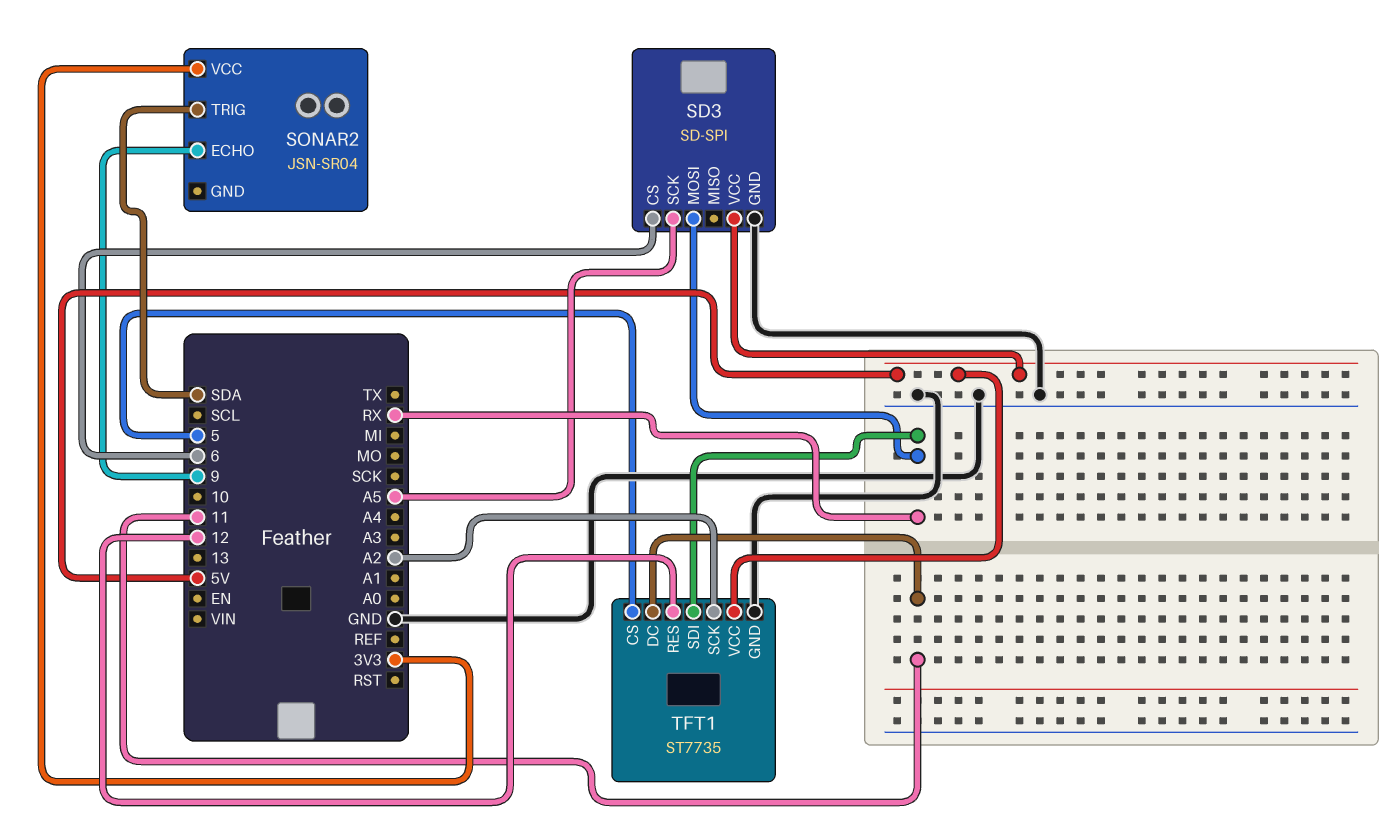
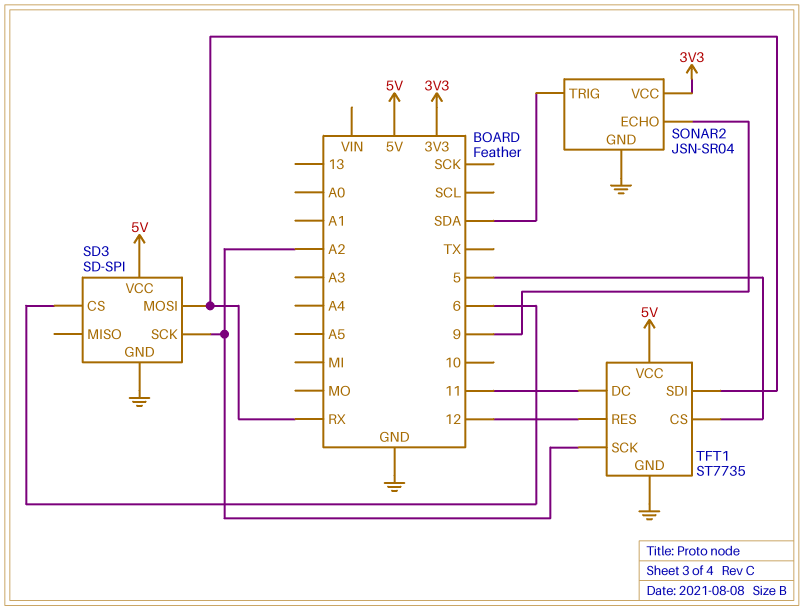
SD3 pin SCK: A5 -> A2
SONAR2 pin GND: none -> GND

